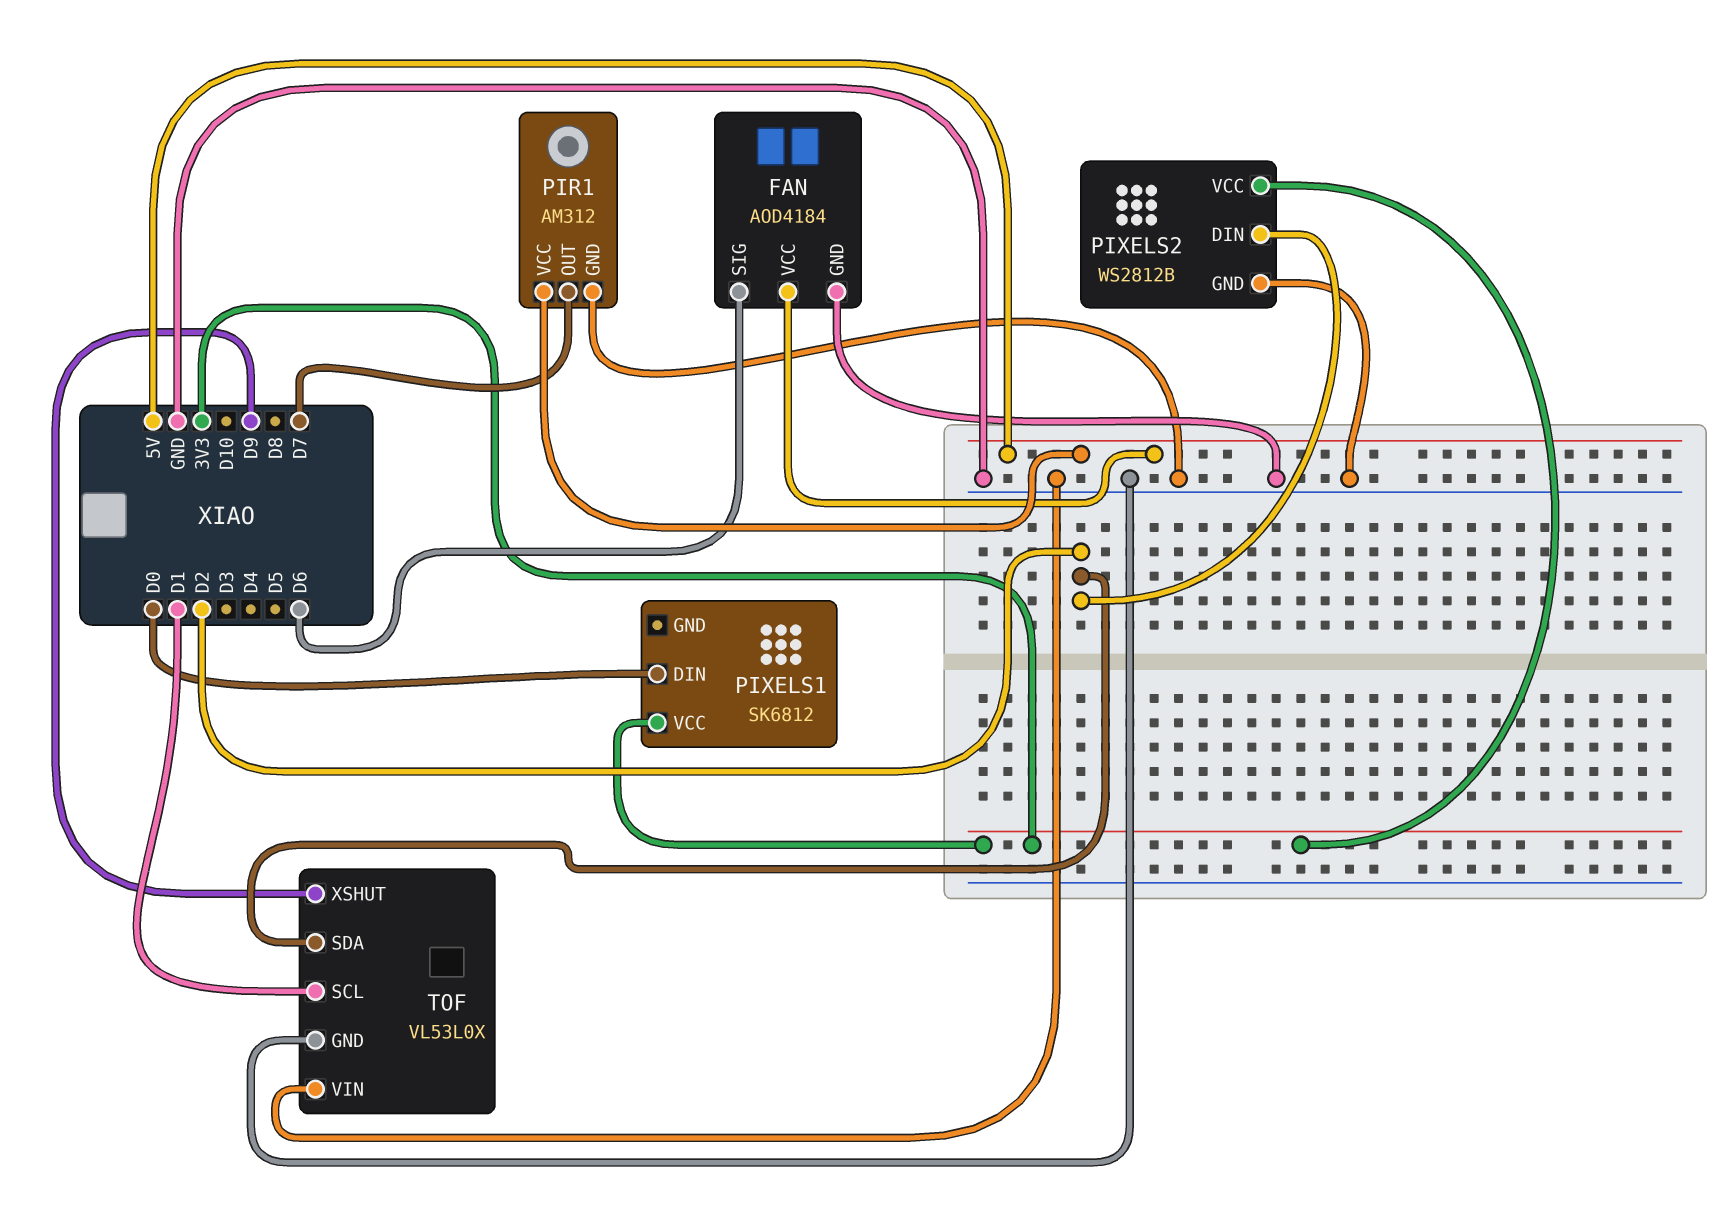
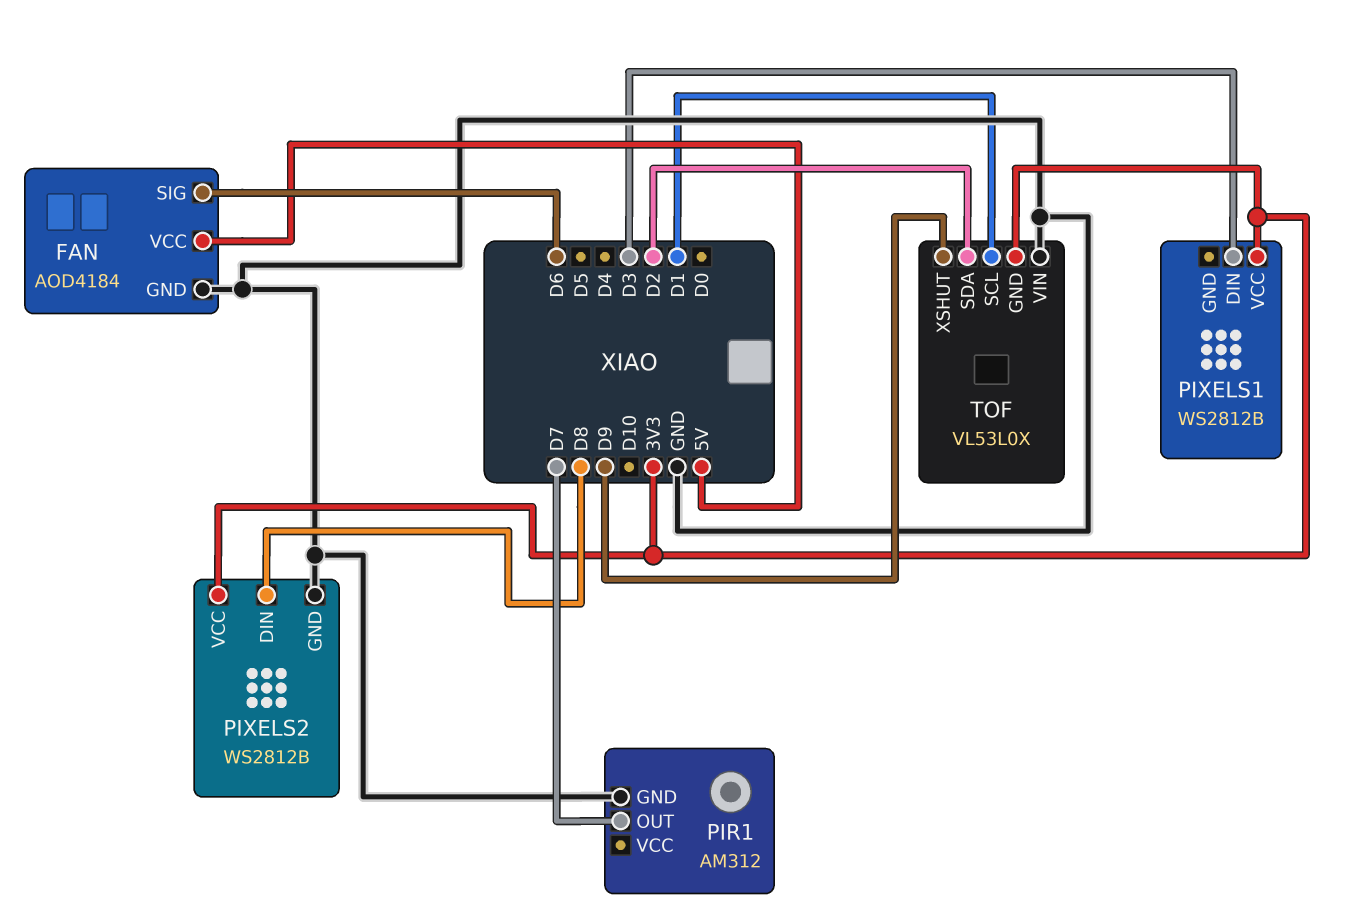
PIR1 pin VCC: 5V -> none
PIXELS1: SK6812 -> WS2812B
PIXELS1 pin DIN: D0 -> D3
PIXELS2 pin DIN: D2 -> D8
TOF pin GND: GND -> 3V3

